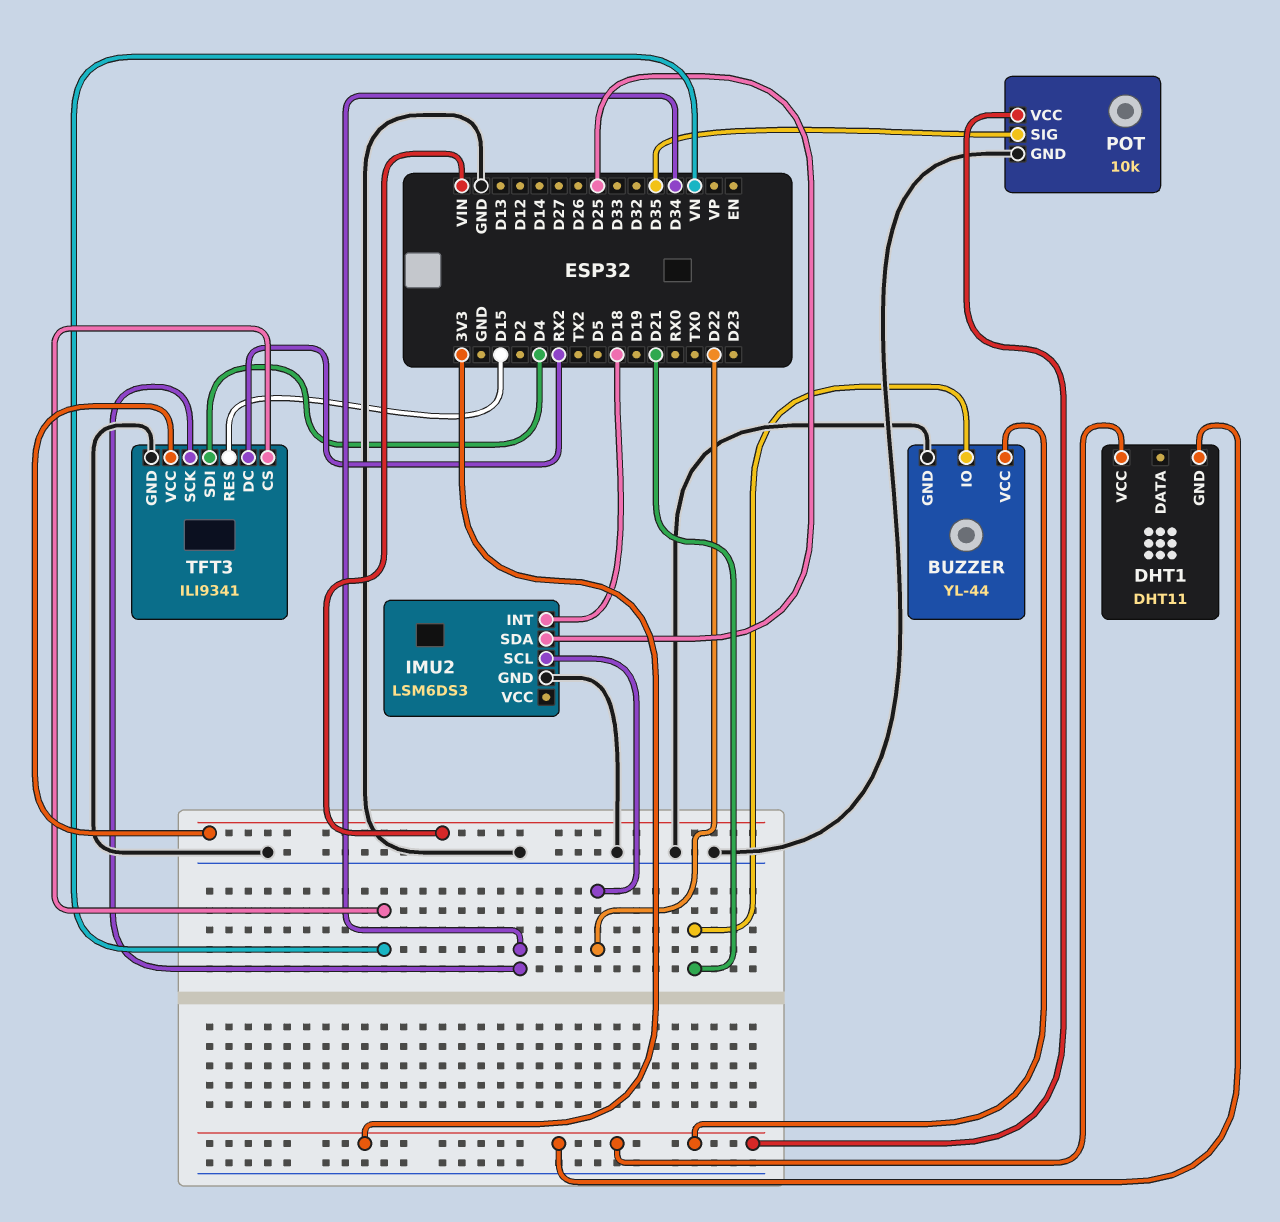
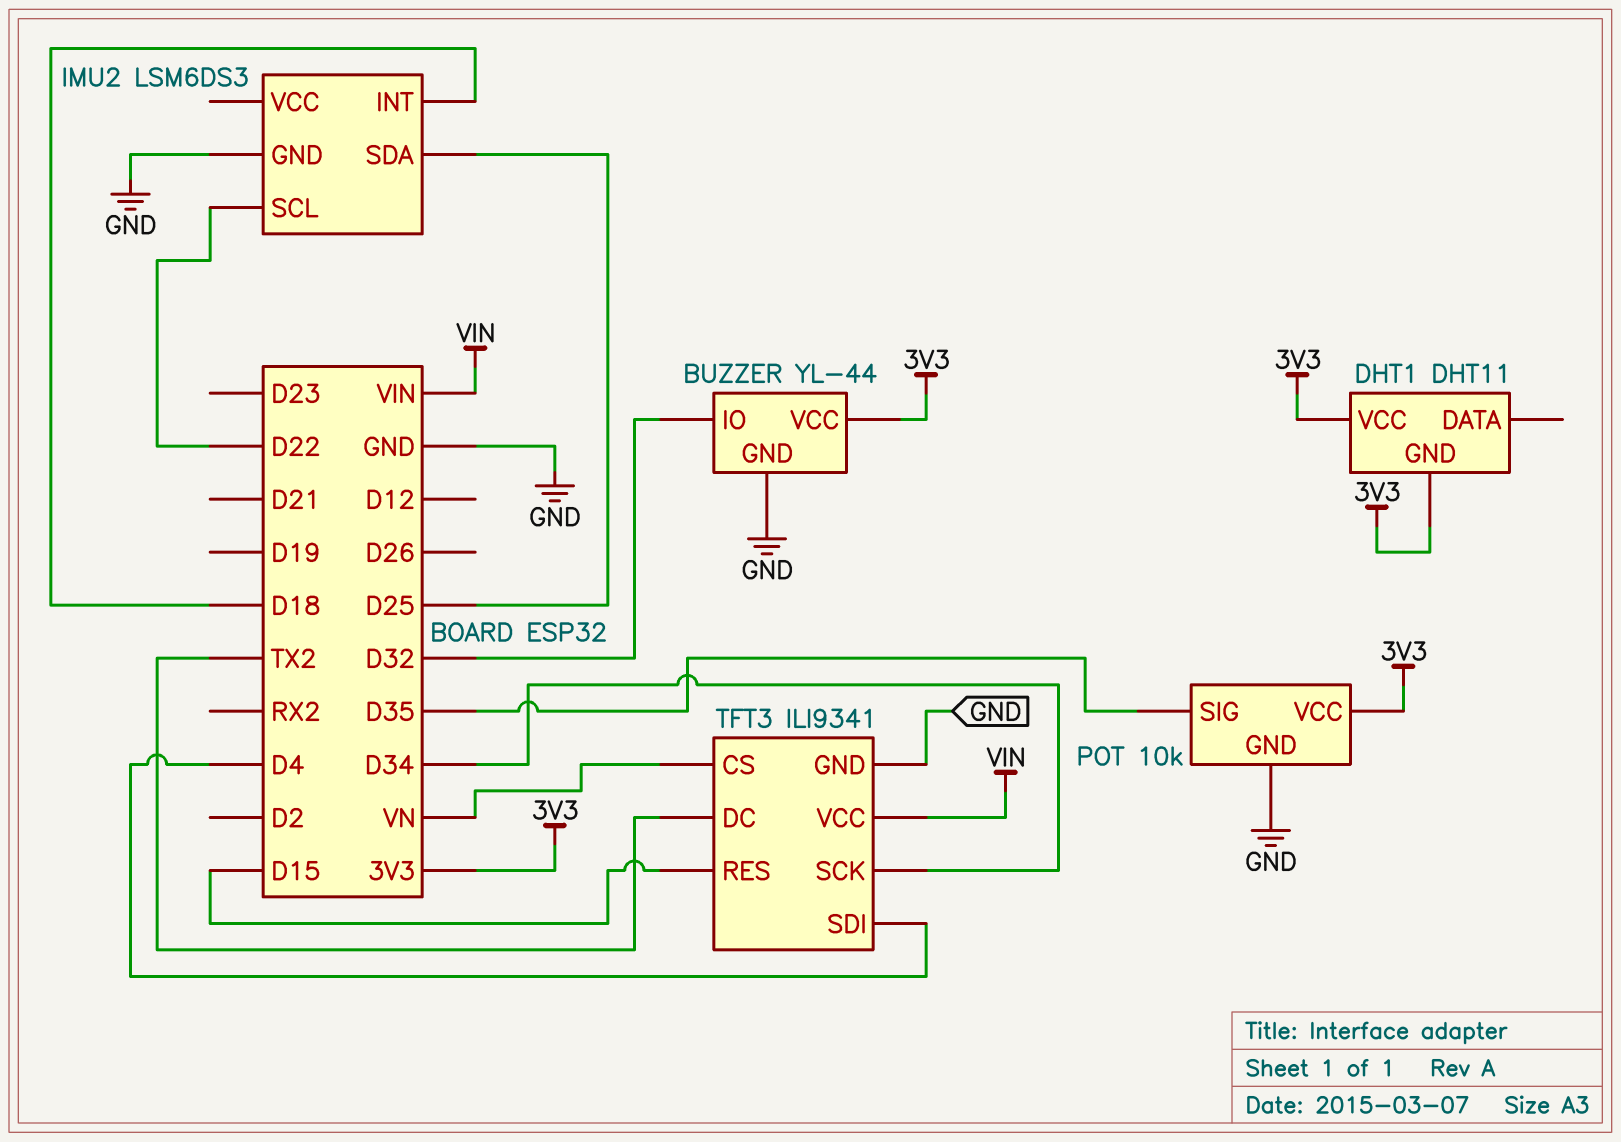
BUZZER pin IO: D21 -> D32
TFT3 pin DC: RX2 -> TX2

